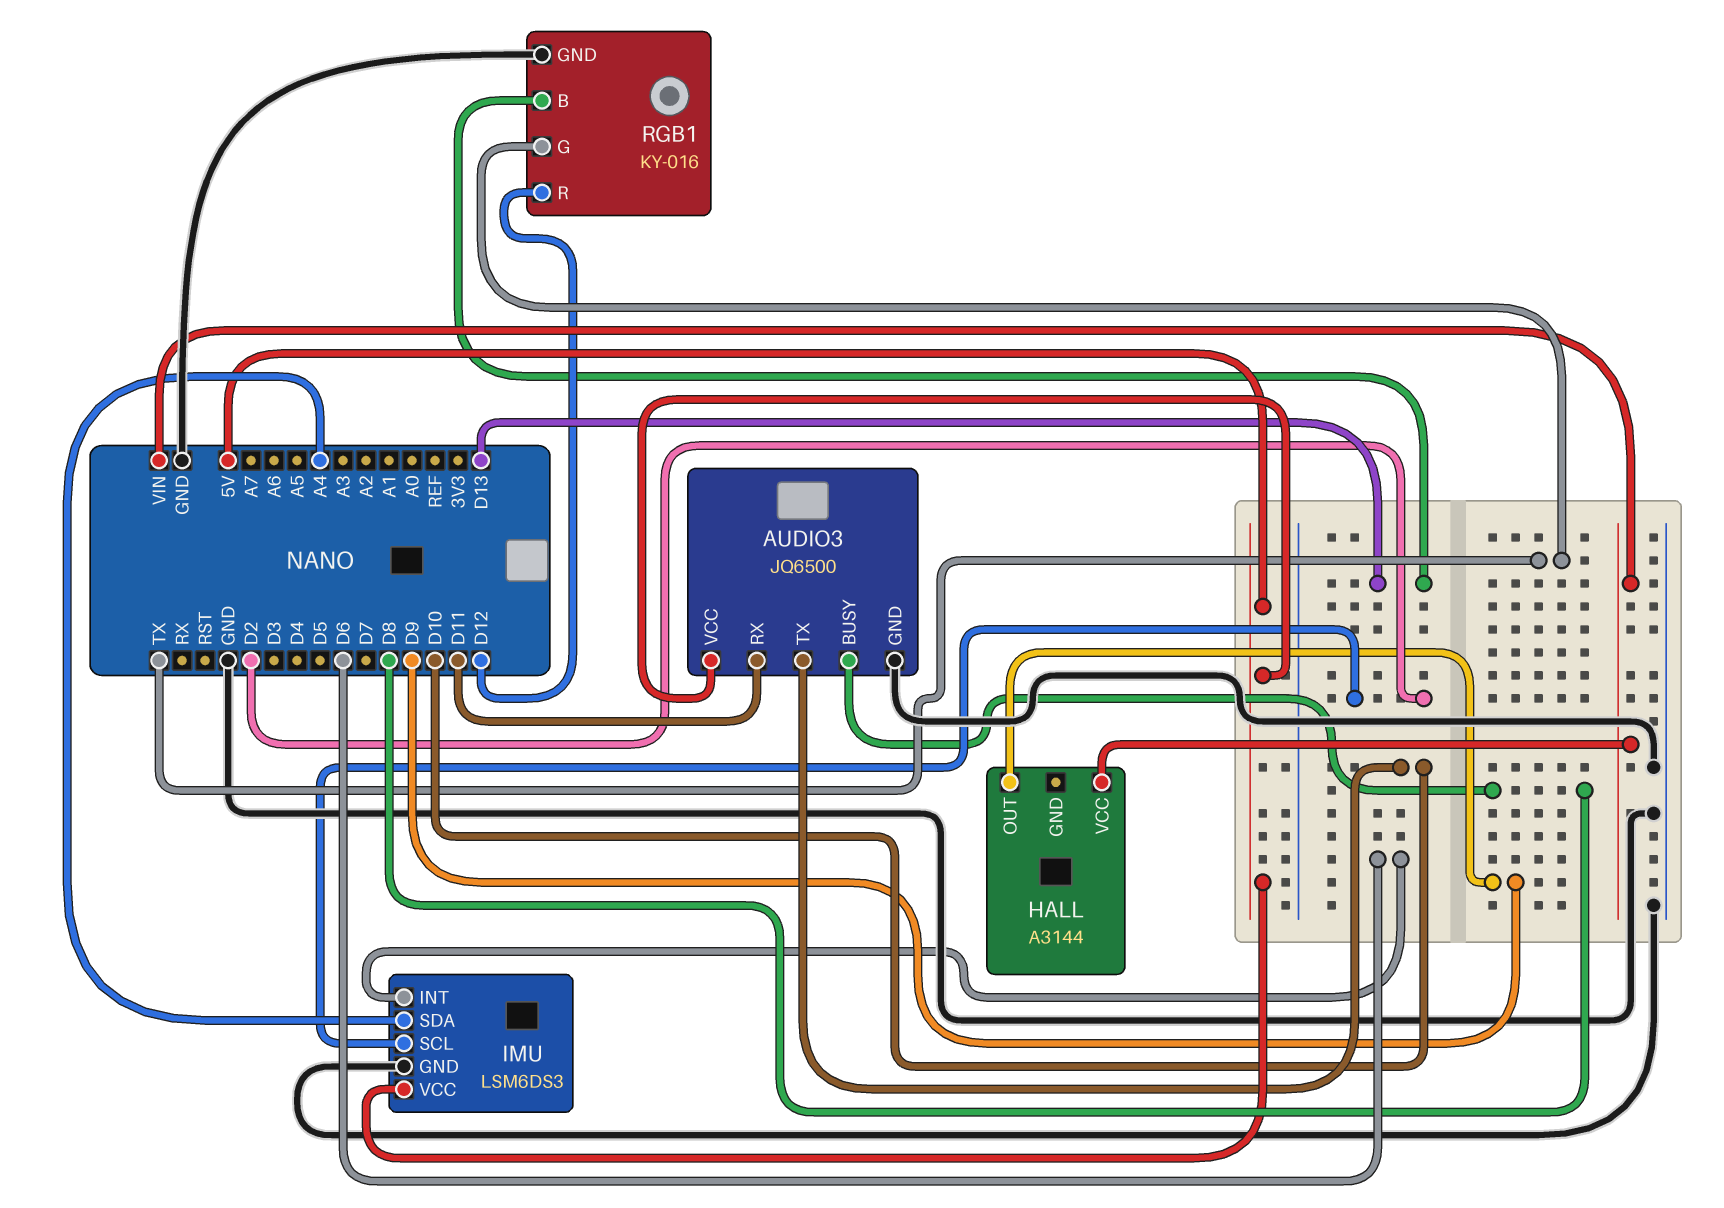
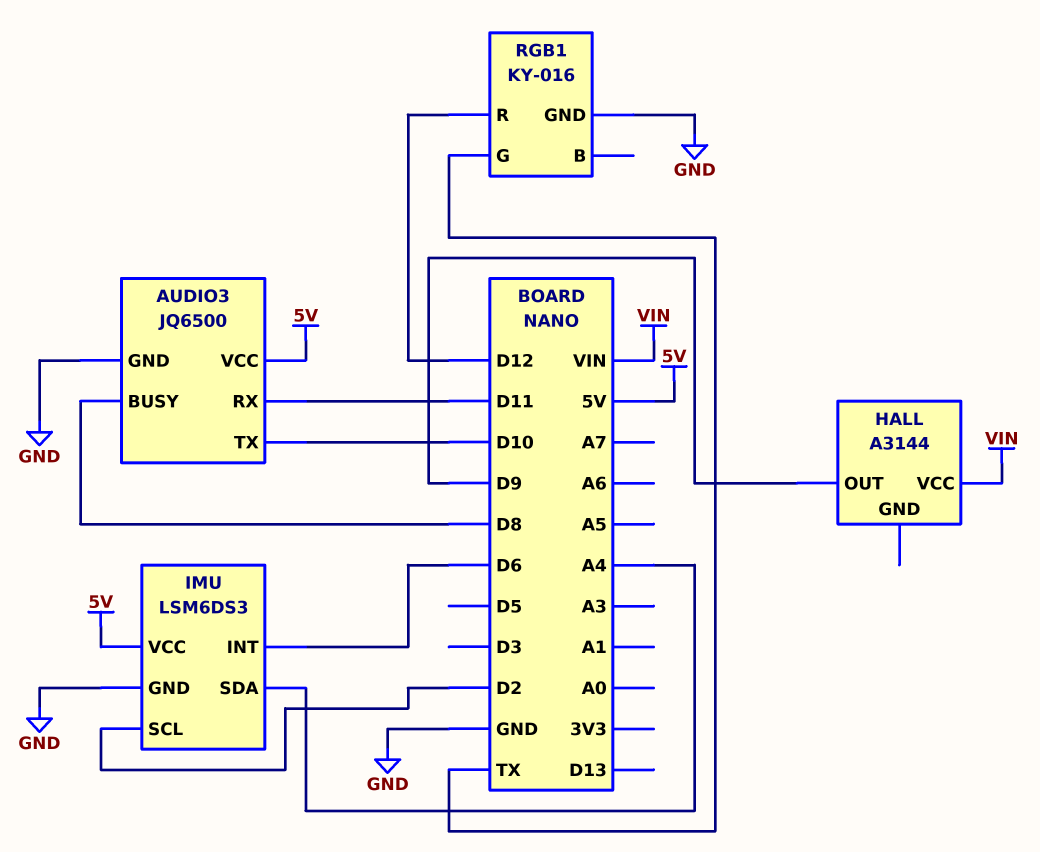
RGB1 pin B: D13 -> none

